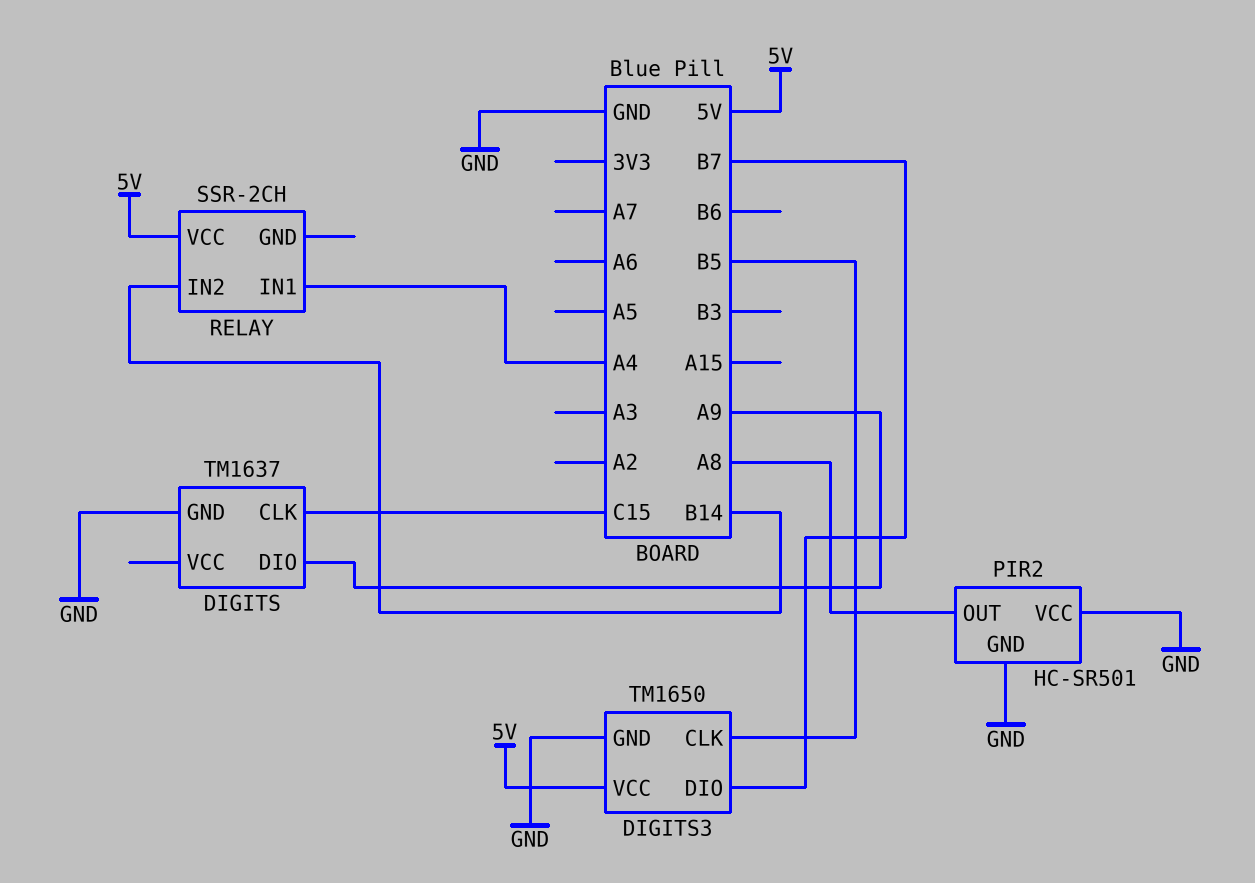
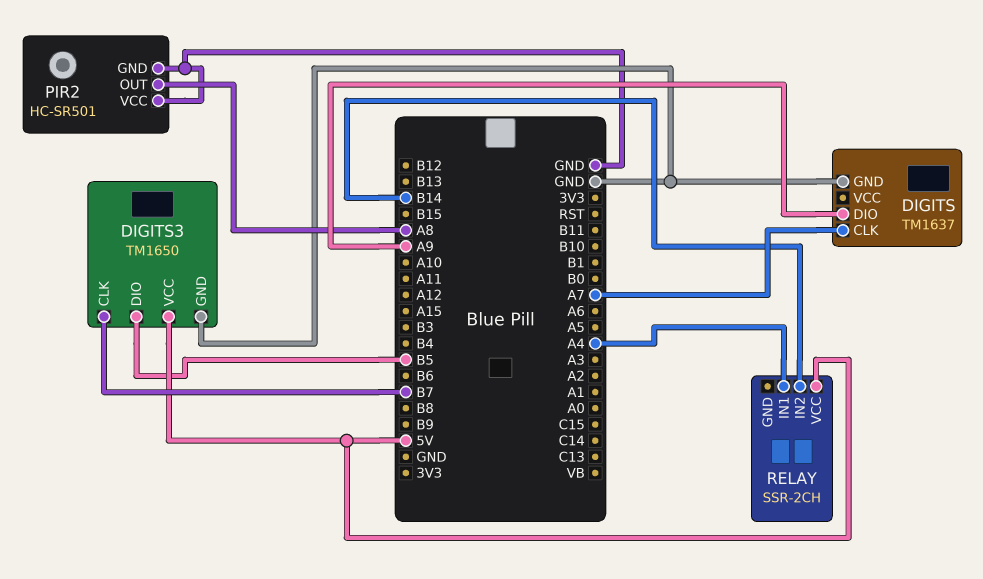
DIGITS pin CLK: C15 -> A7
DIGITS3 pin CLK: B5 -> B7
DIGITS3 pin DIO: B7 -> B5

